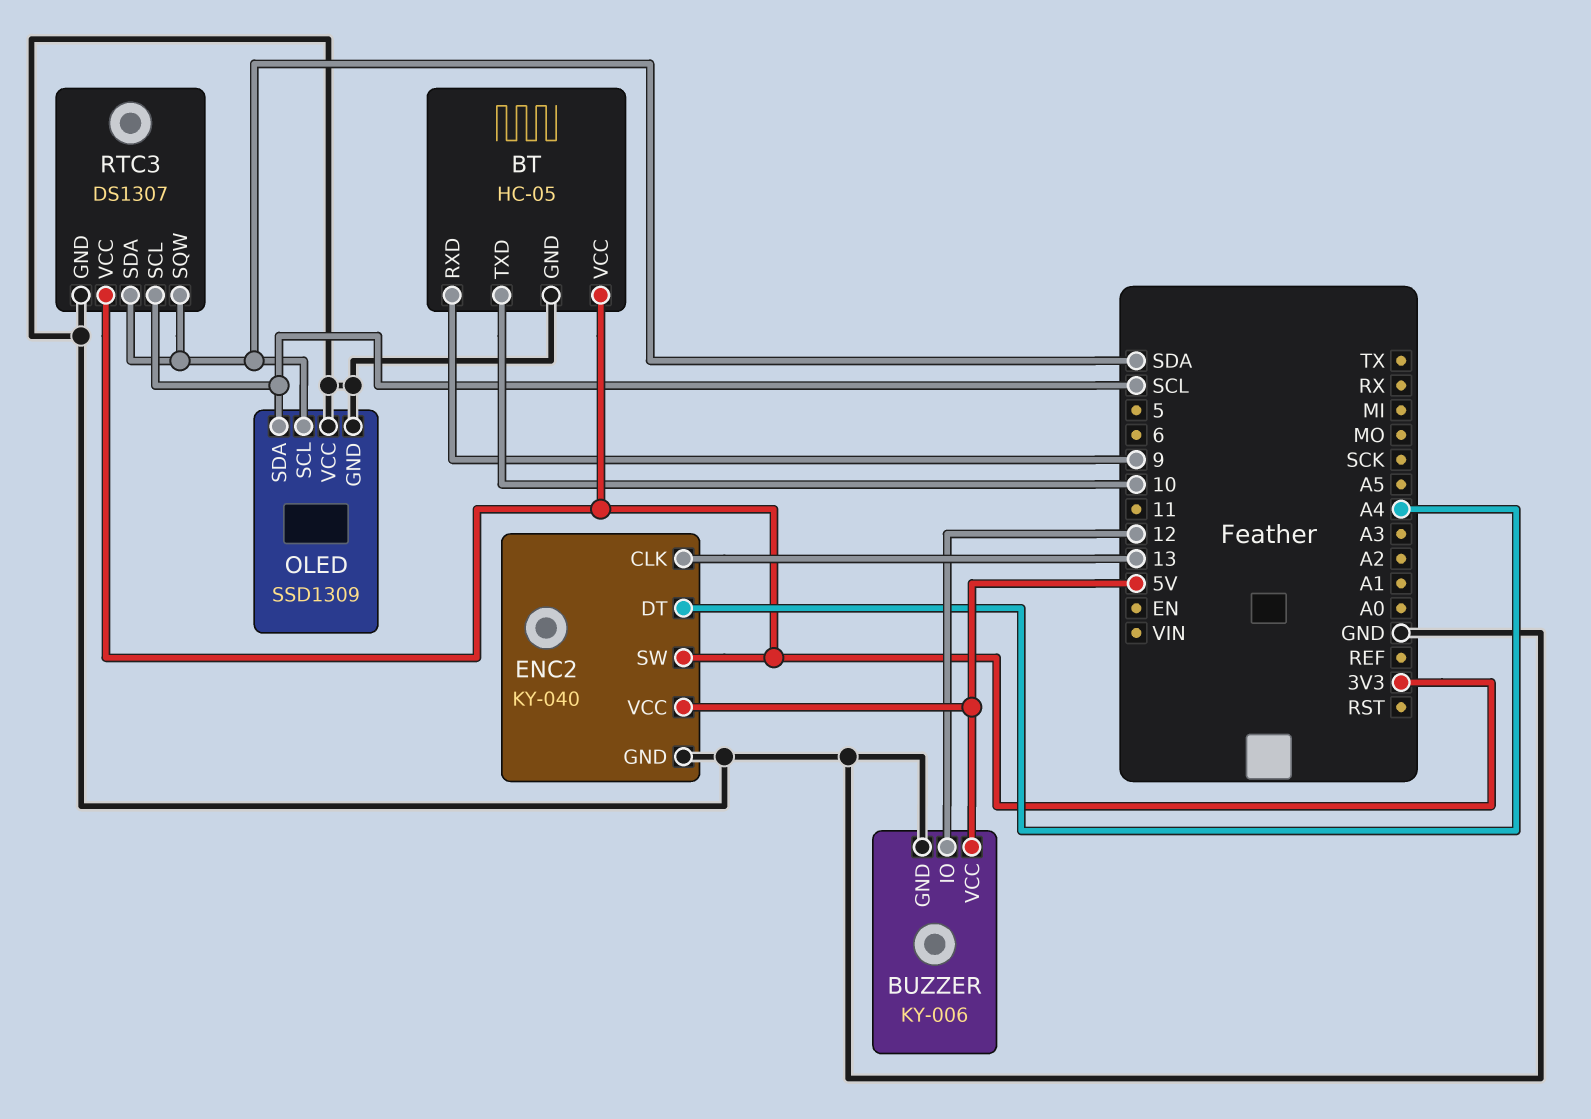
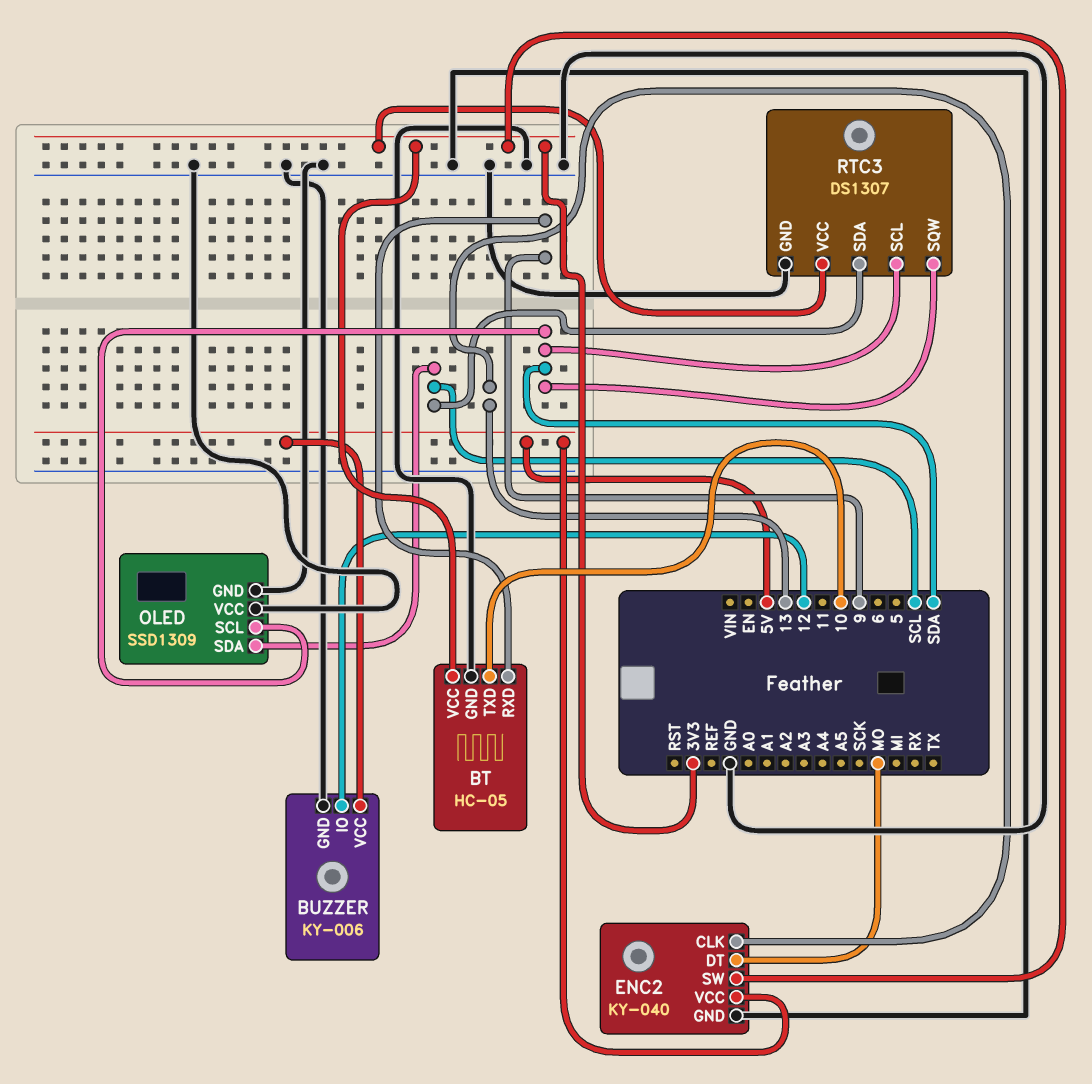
ENC2 pin DT: A4 -> MO
RTC3 pin SCL: SCL -> SDA
RTC3 pin SDA: SDA -> SCL

